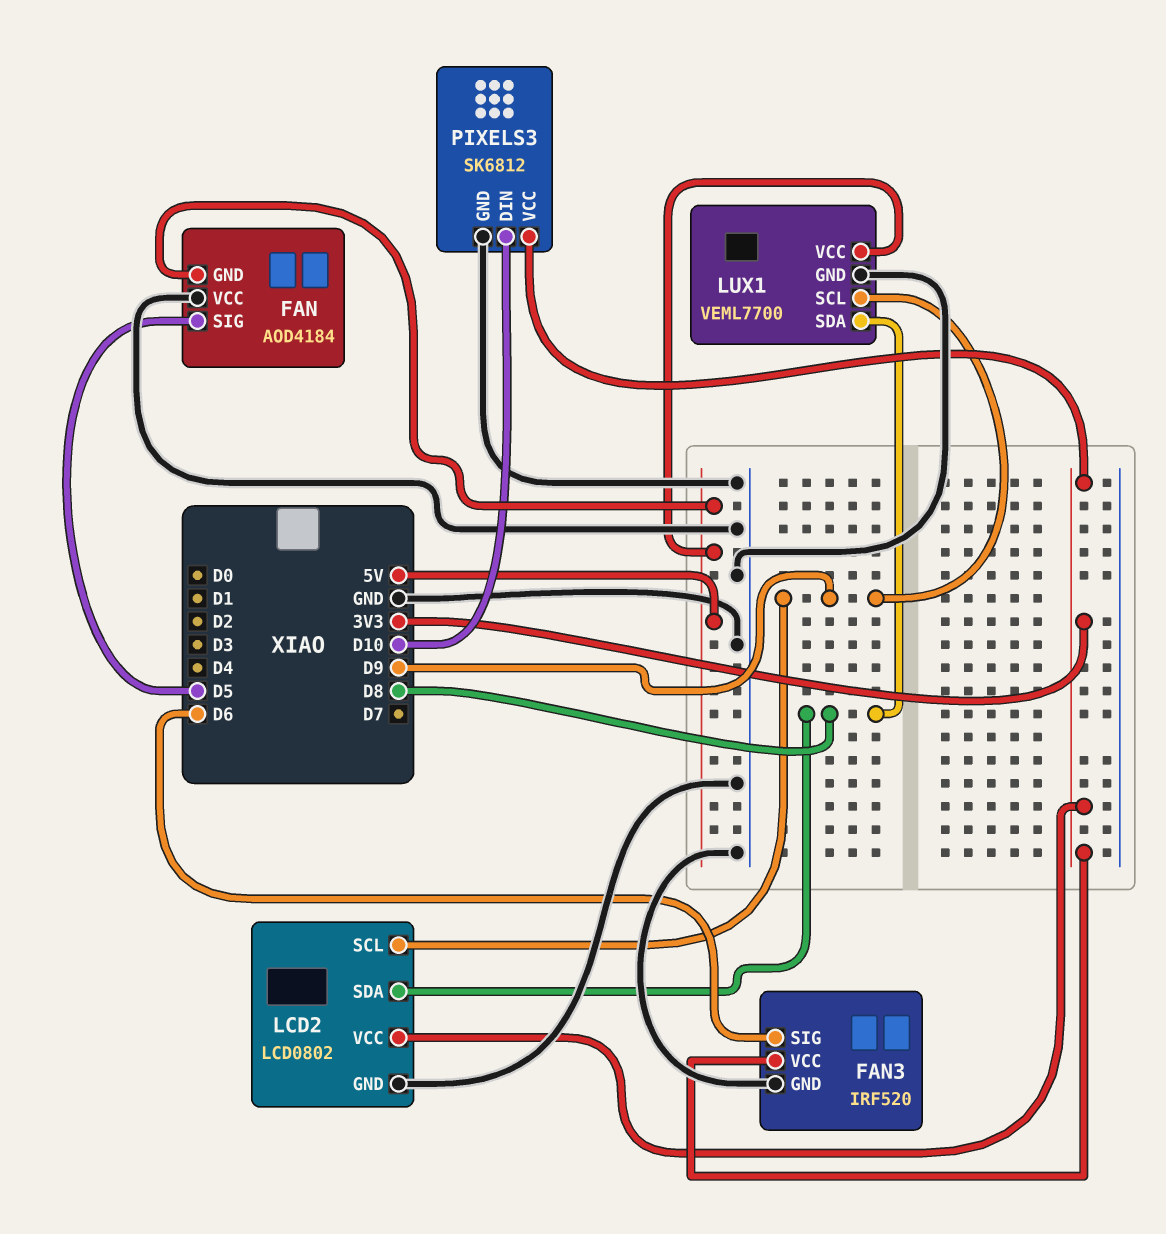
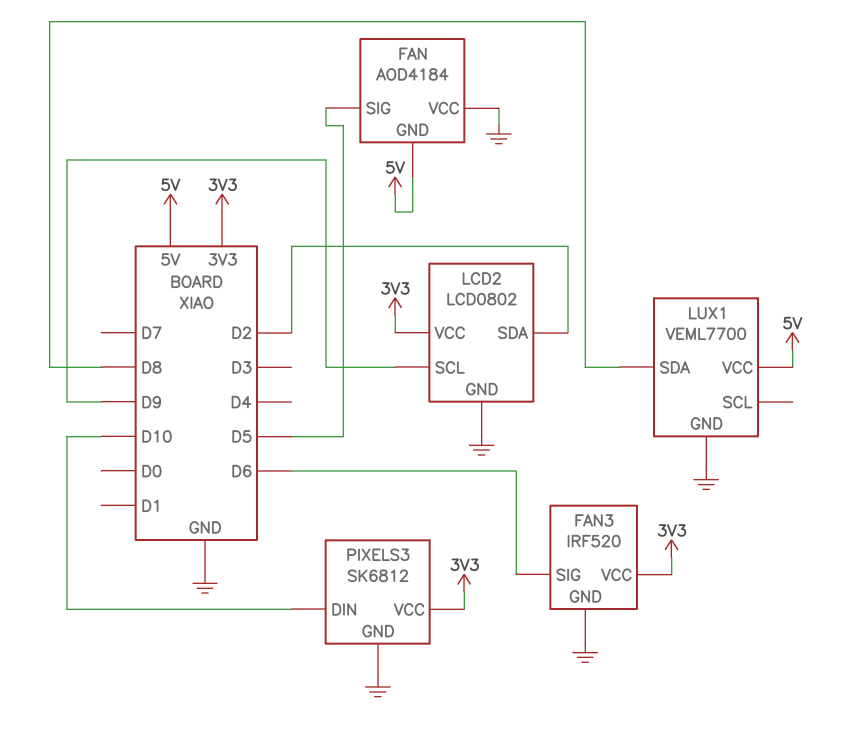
LCD2 pin SDA: D8 -> D2
LUX1 pin SCL: D9 -> none

